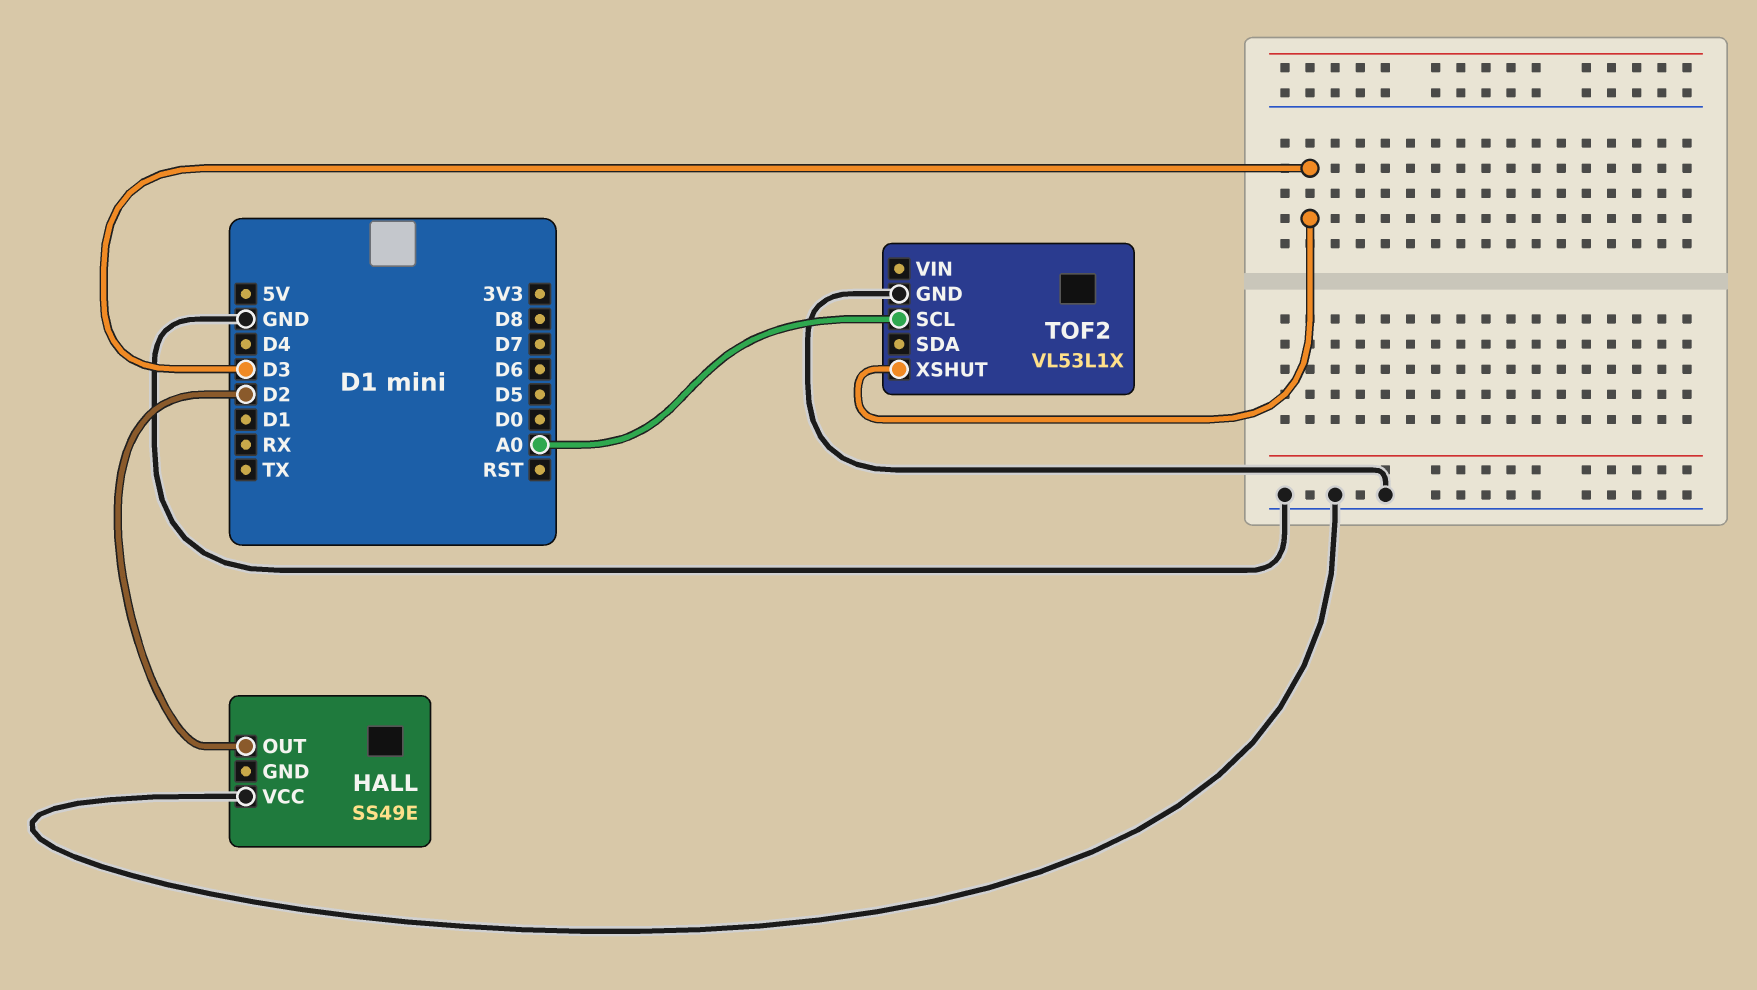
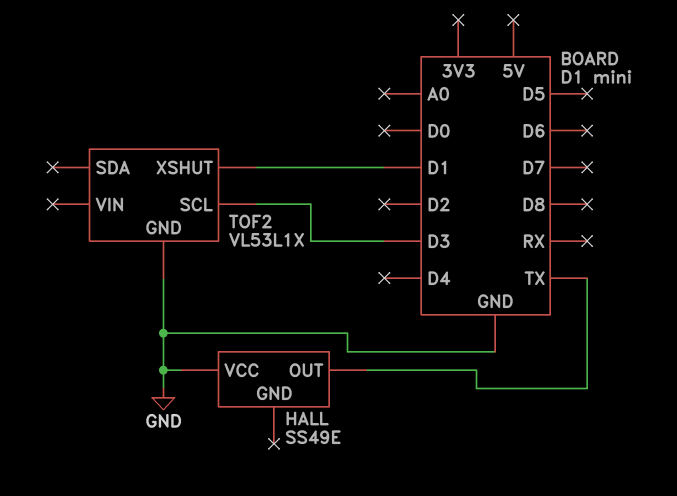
HALL pin OUT: D2 -> TX
TOF2 pin SCL: A0 -> D3
TOF2 pin XSHUT: D3 -> D1

